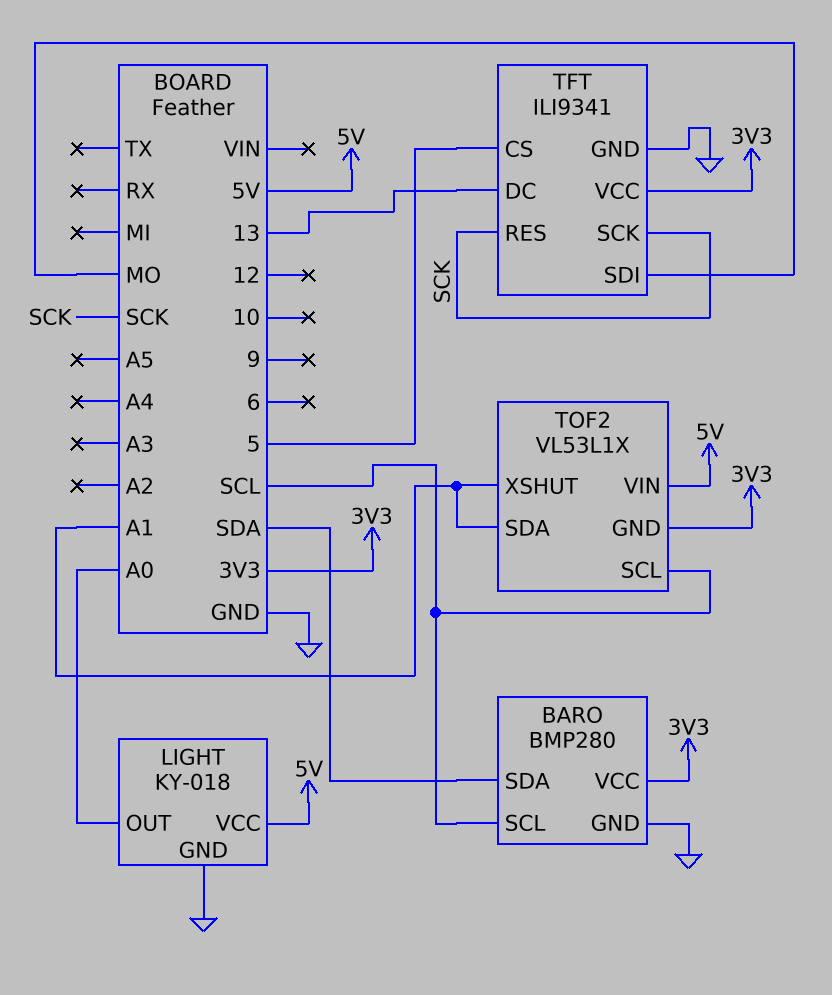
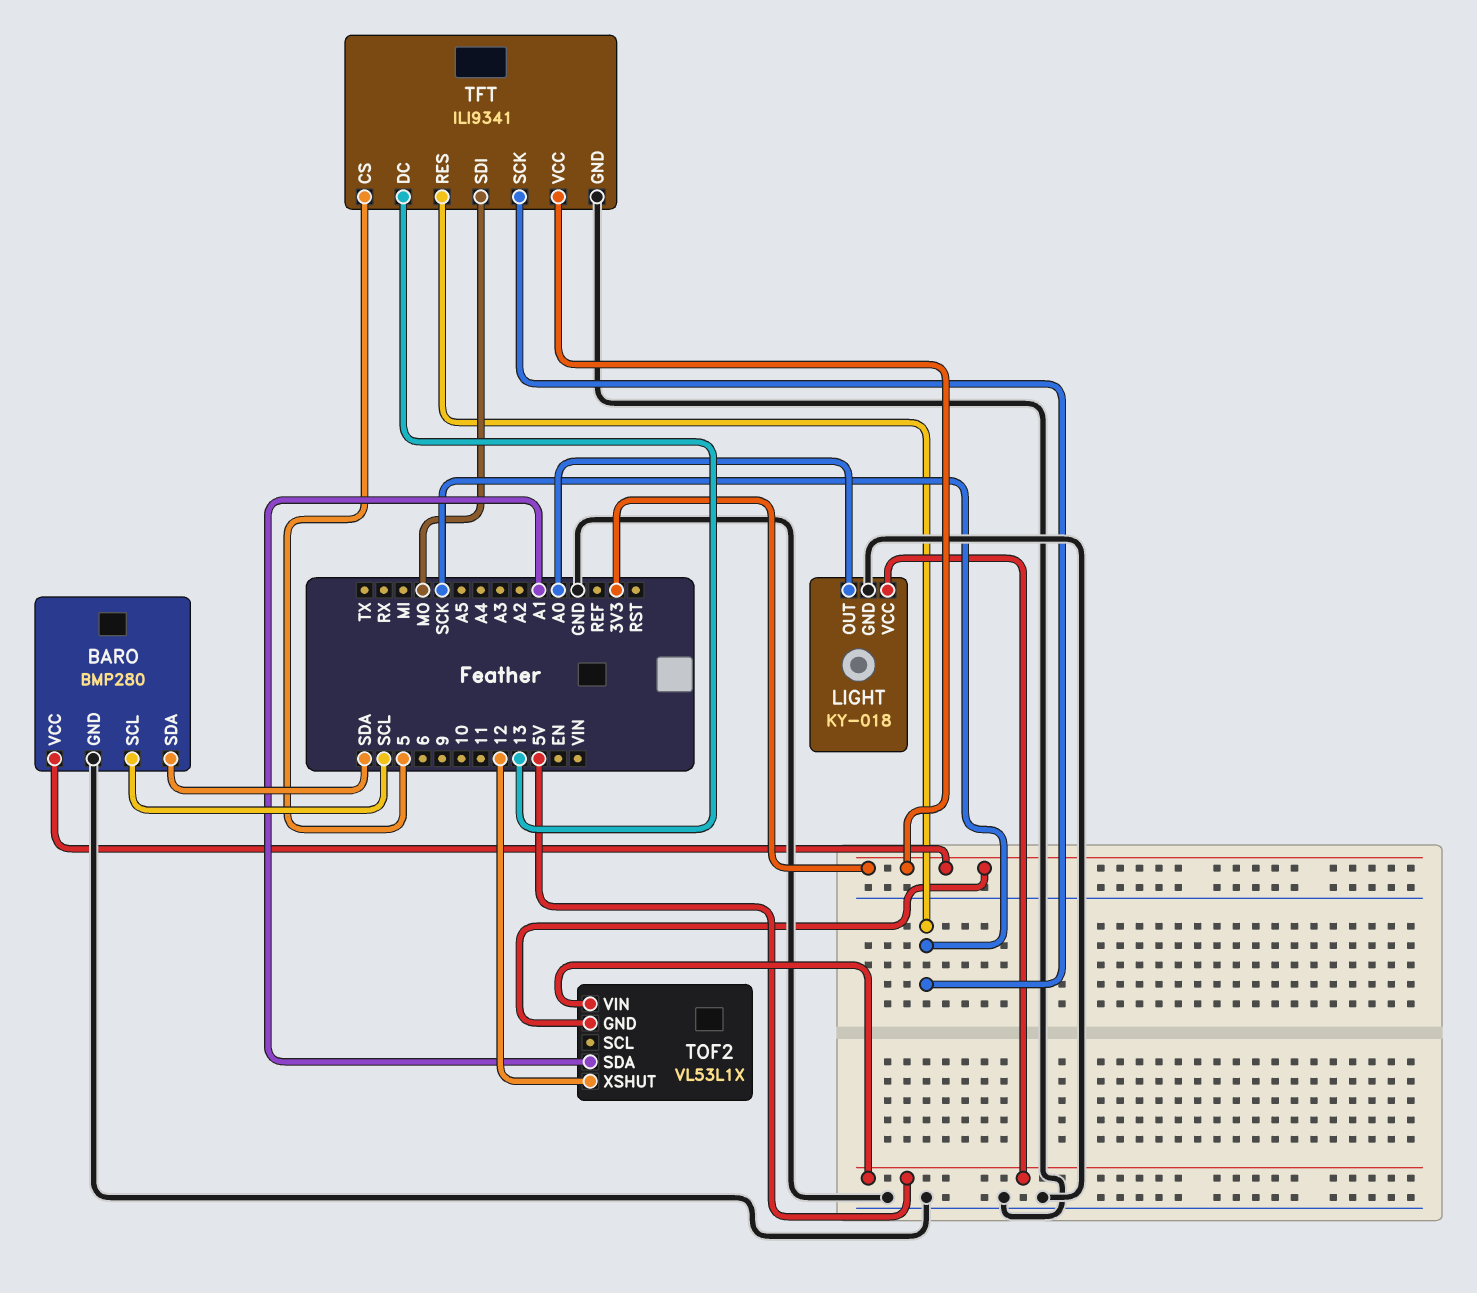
TOF2 pin SCL: SCL -> none
TOF2 pin XSHUT: A1 -> 12

